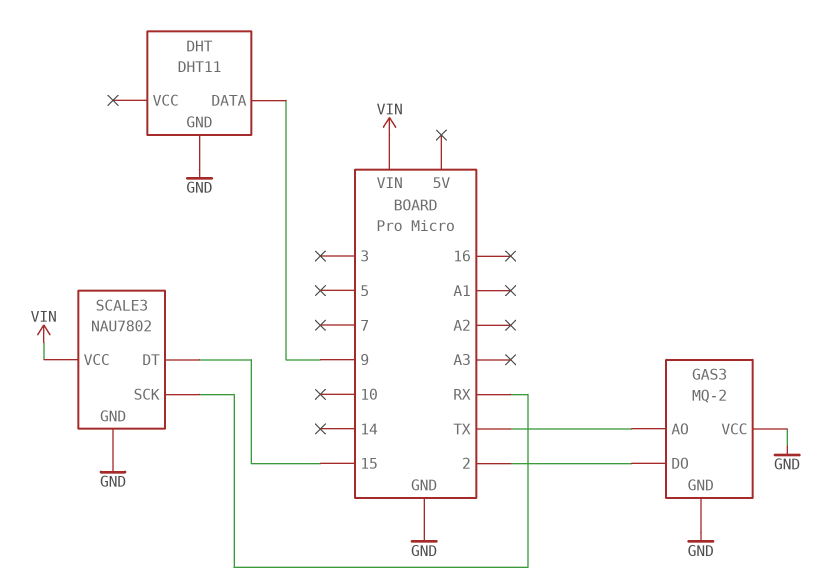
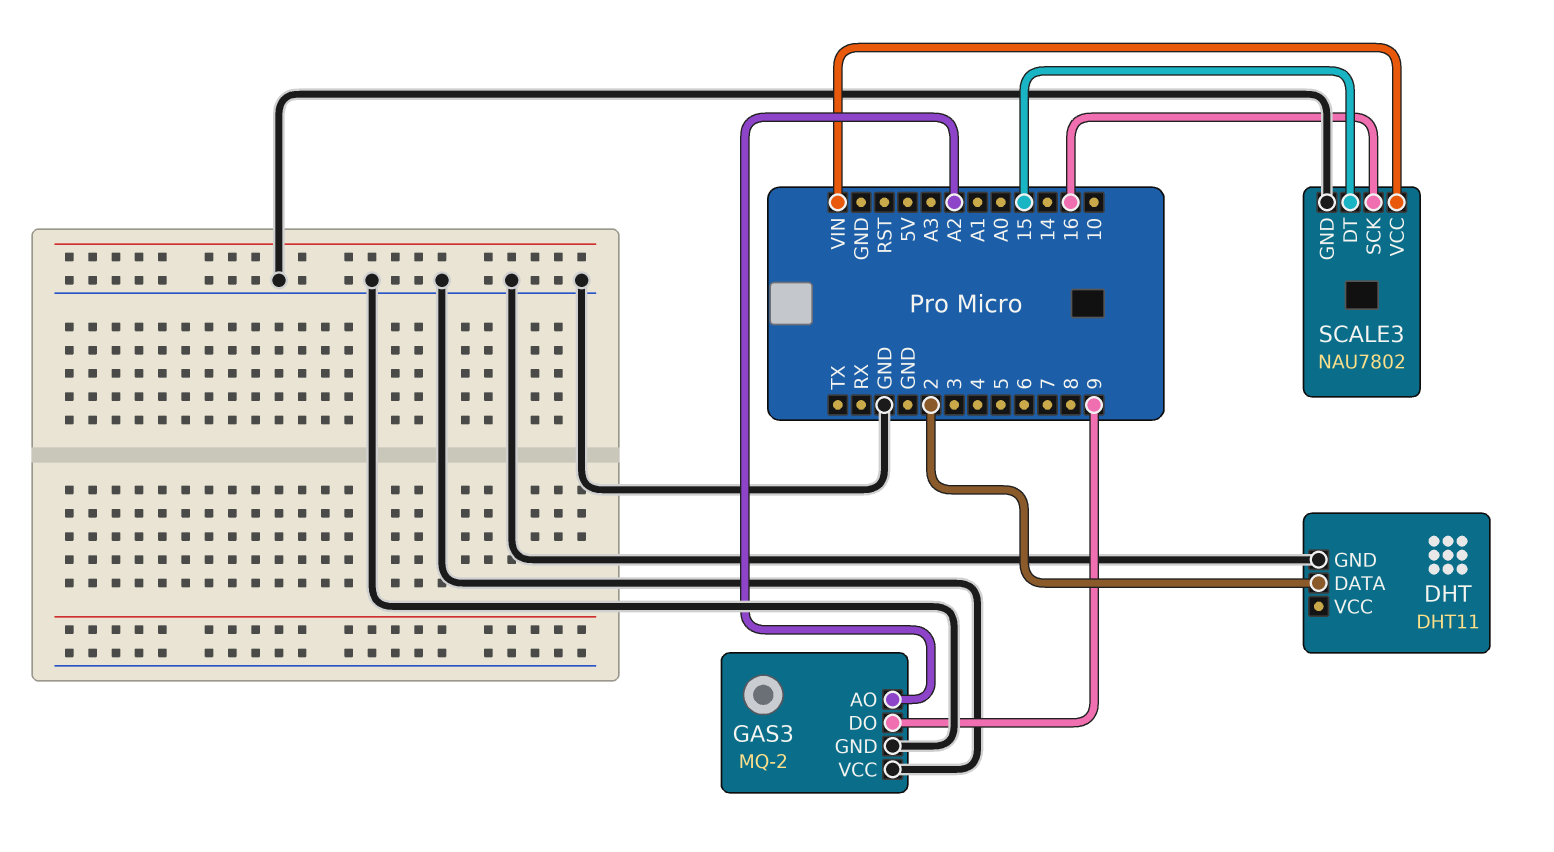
DHT pin DATA: 9 -> 2
GAS3 pin AO: TX -> A2
GAS3 pin DO: 2 -> 9
SCALE3 pin SCK: RX -> 16

